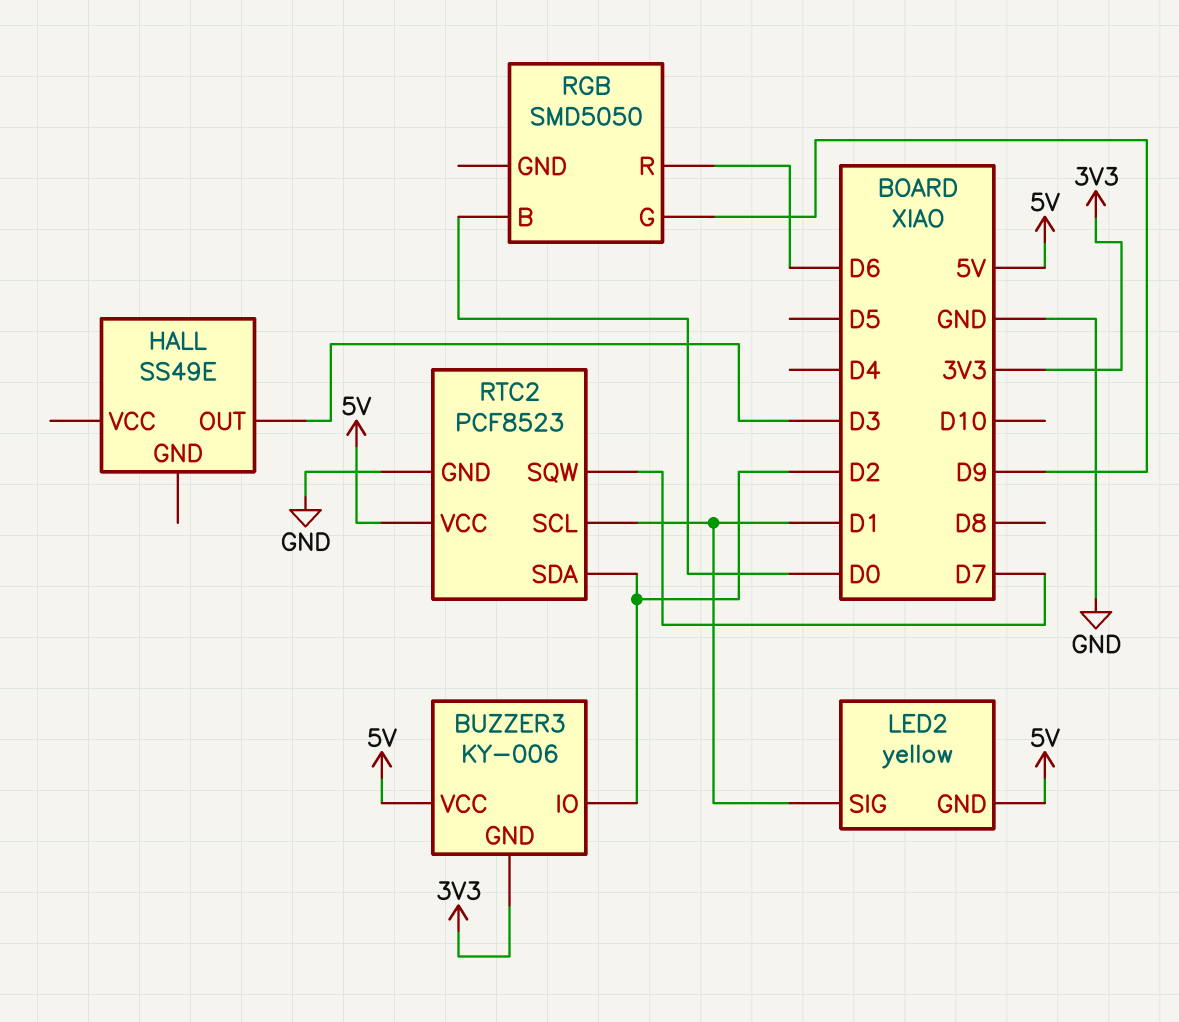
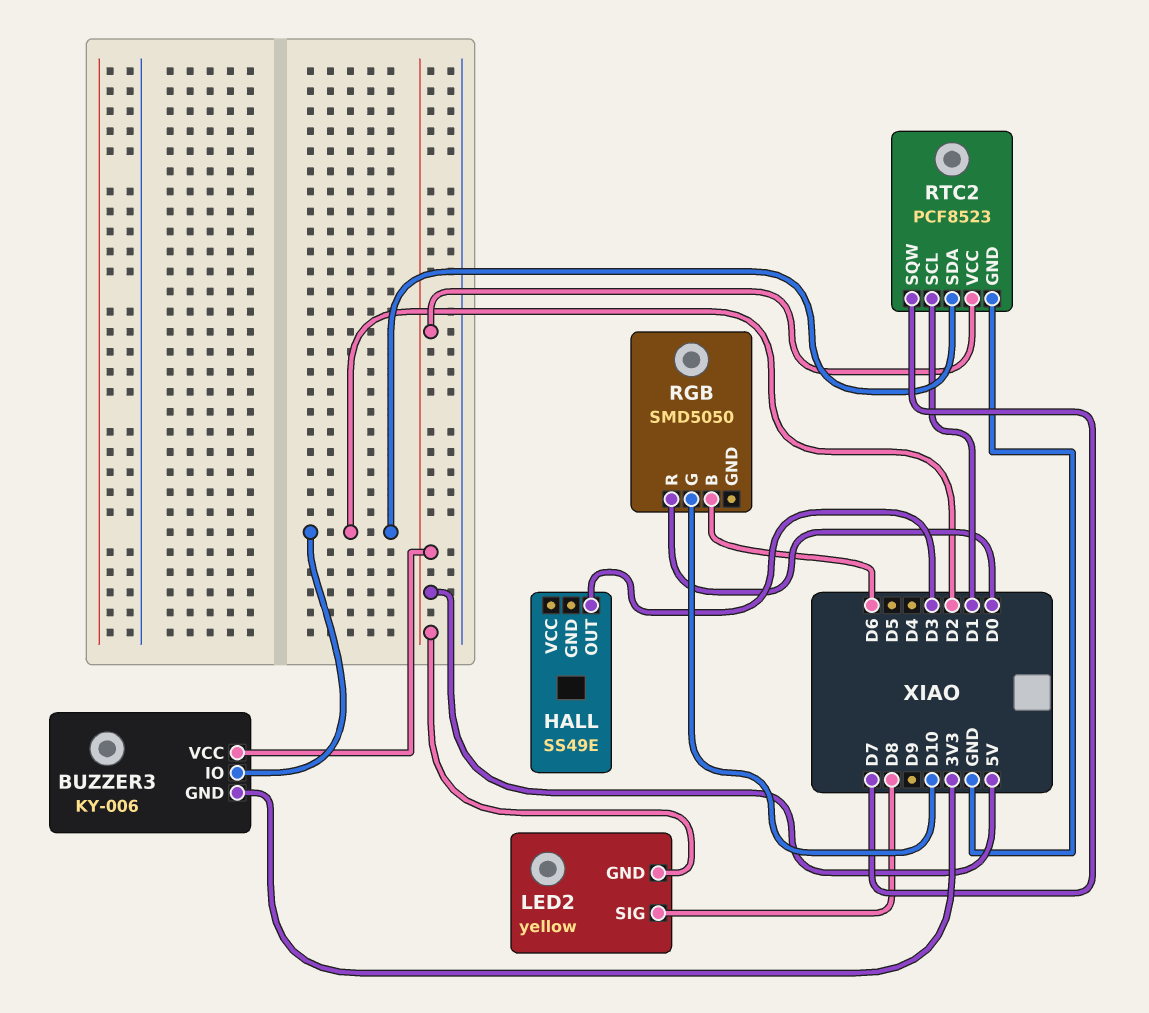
LED2 pin SIG: D1 -> D8
RGB pin B: D0 -> D6
RGB pin G: D9 -> D10
RGB pin R: D6 -> D0

